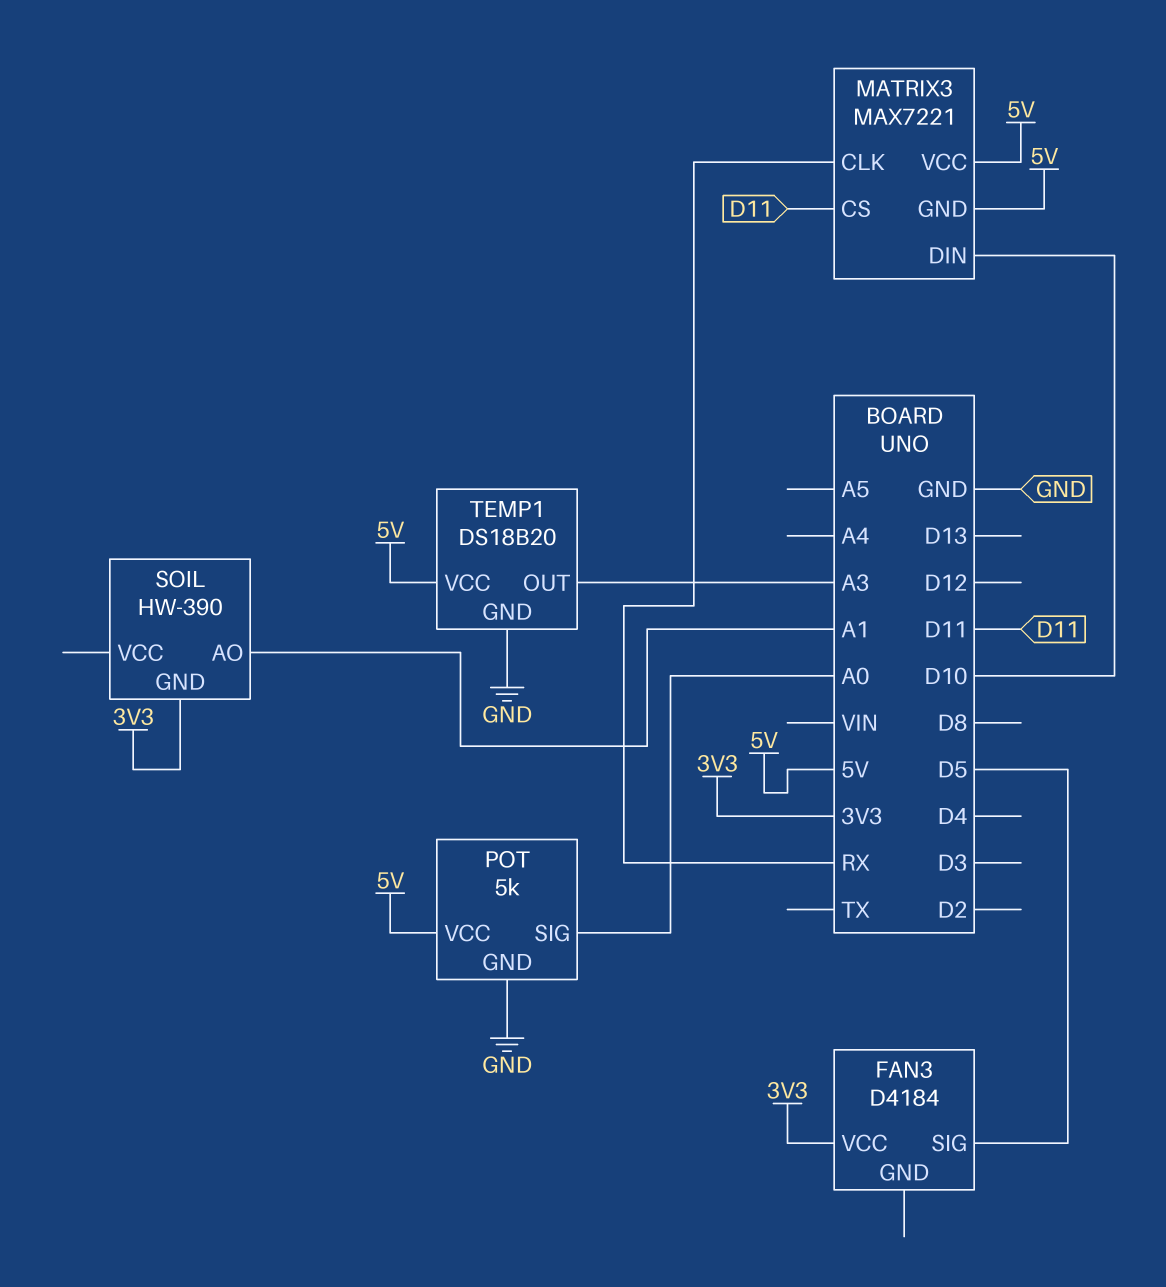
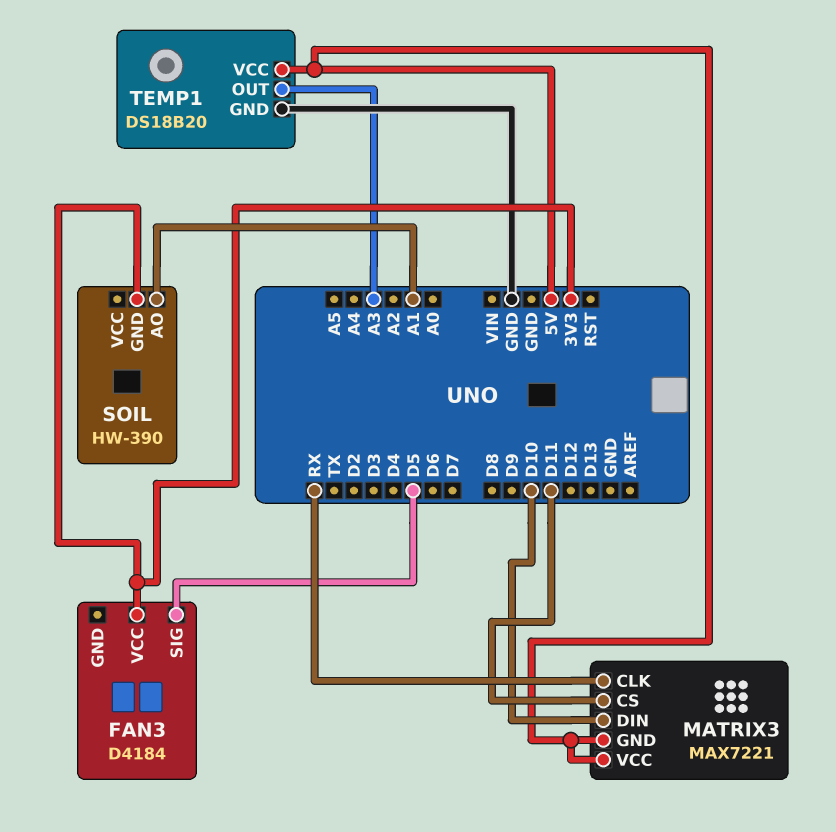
POT: 5k -> none
POT pin GND: GND -> none
POT pin SIG: A0 -> none
POT pin VCC: 5V -> none

